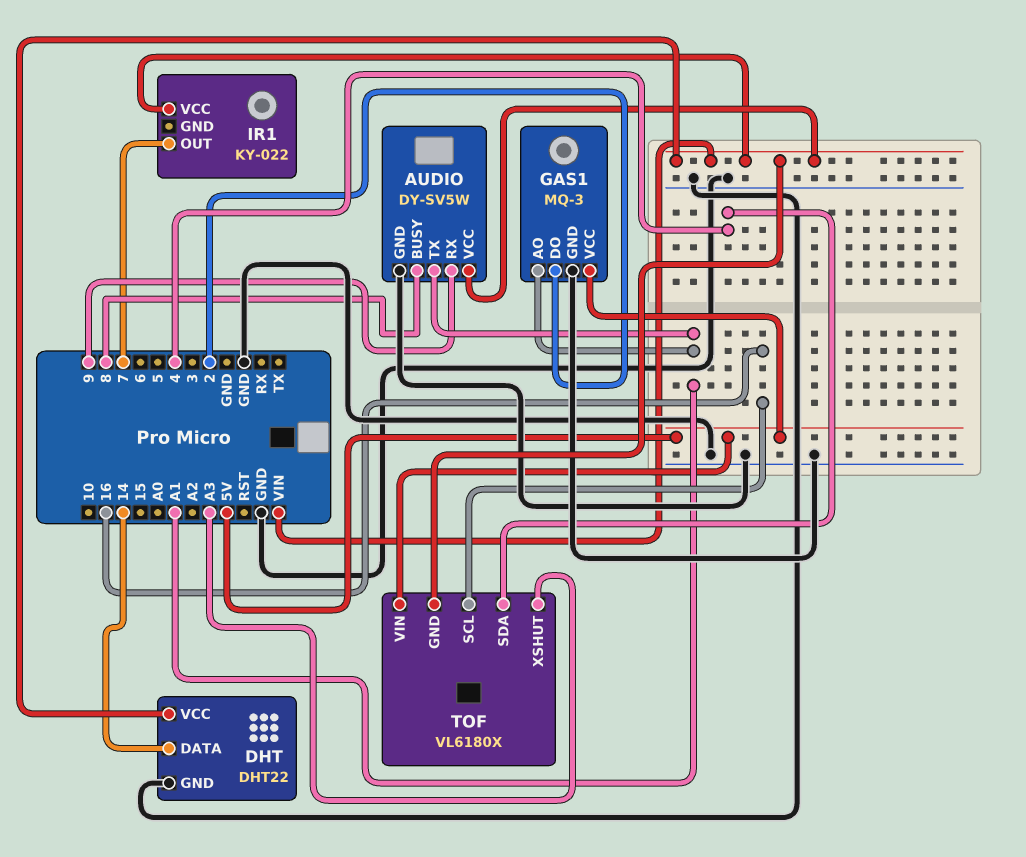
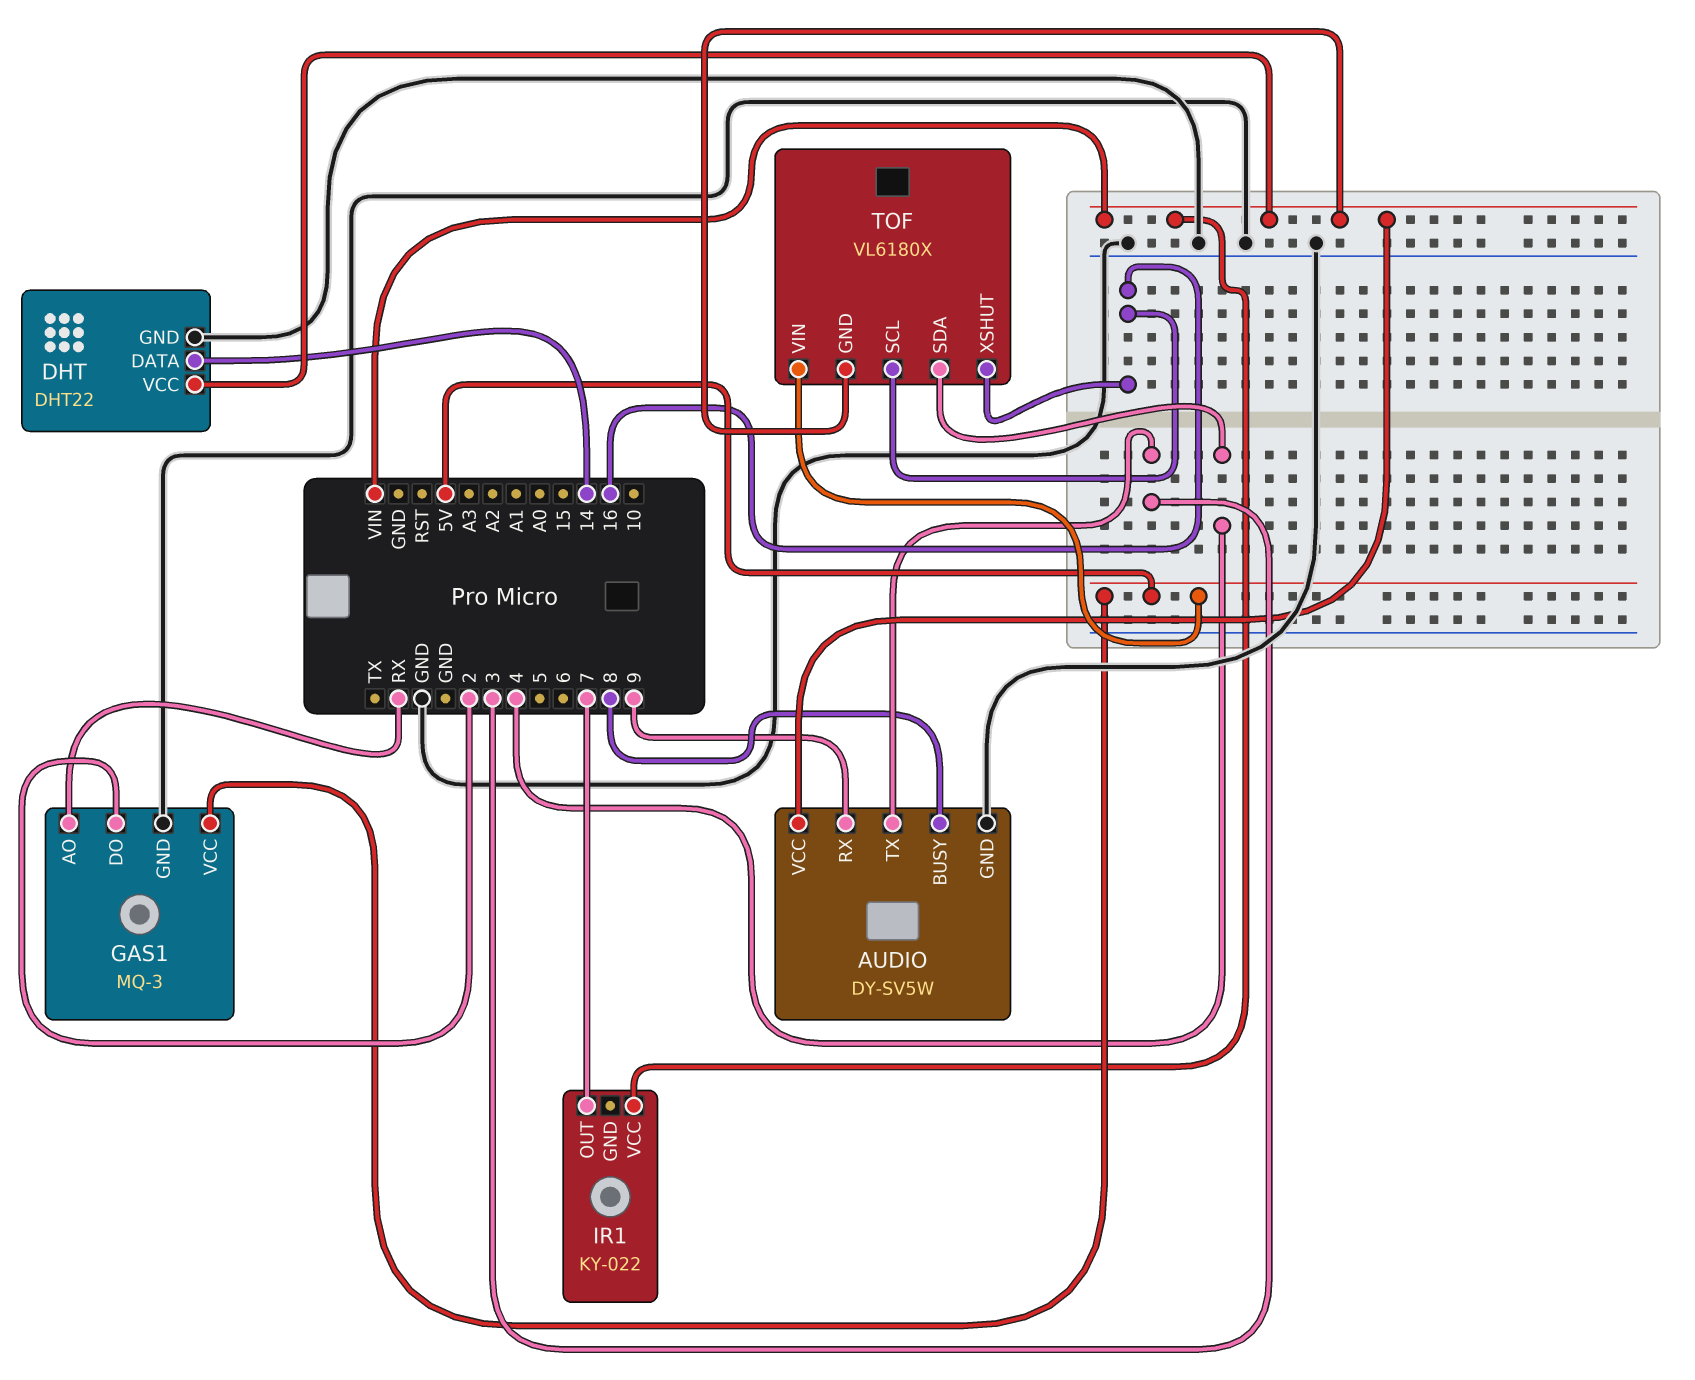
AUDIO pin TX: A1 -> 3
GAS1 pin AO: A1 -> RX
TOF pin XSHUT: A3 -> 16

